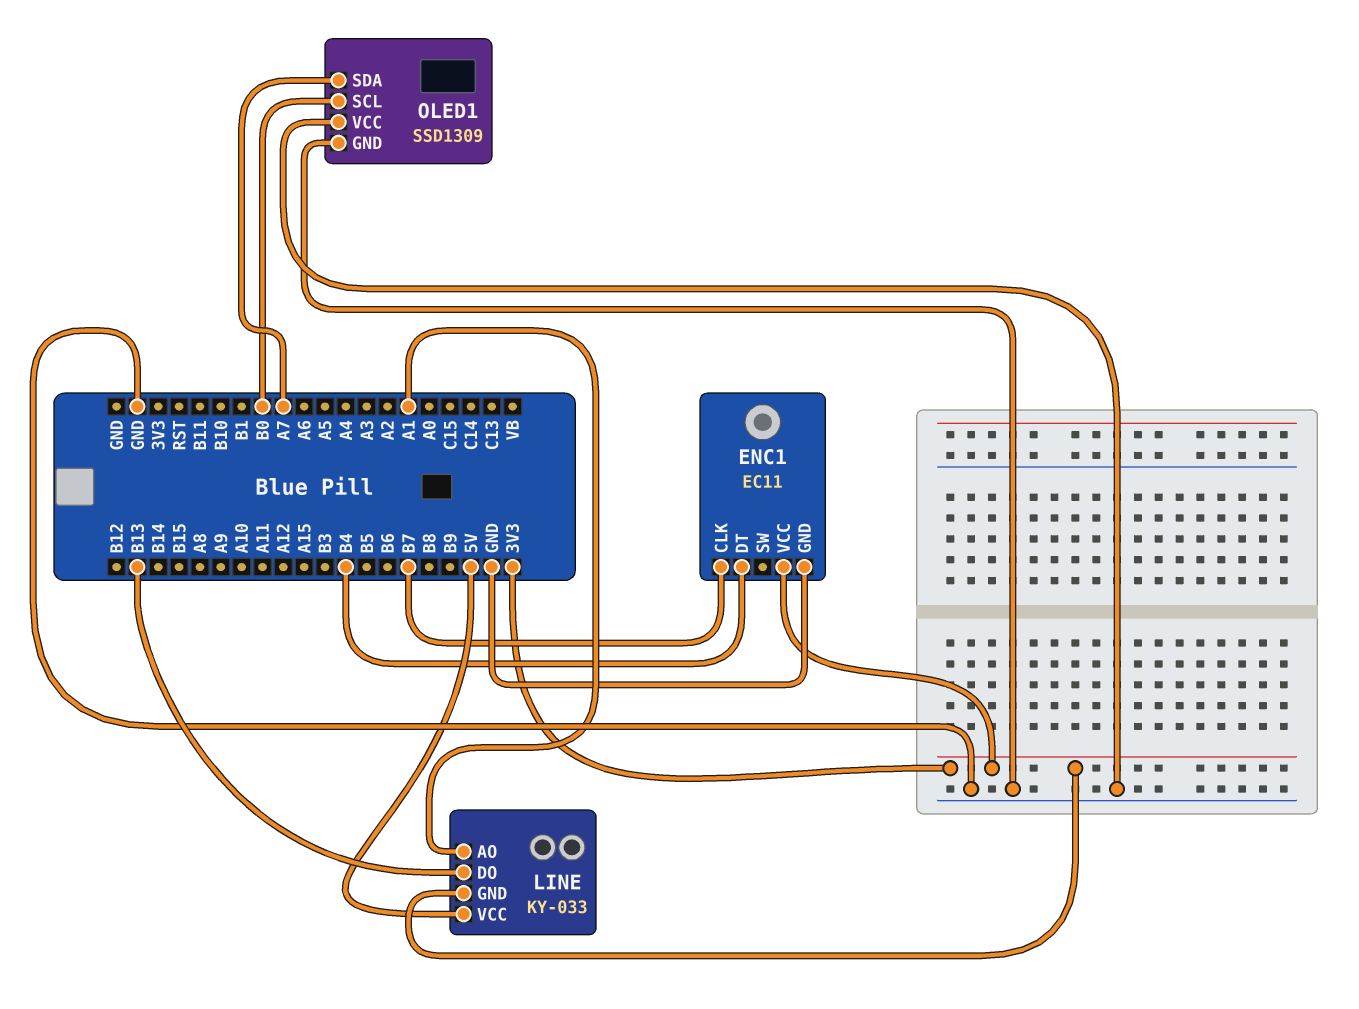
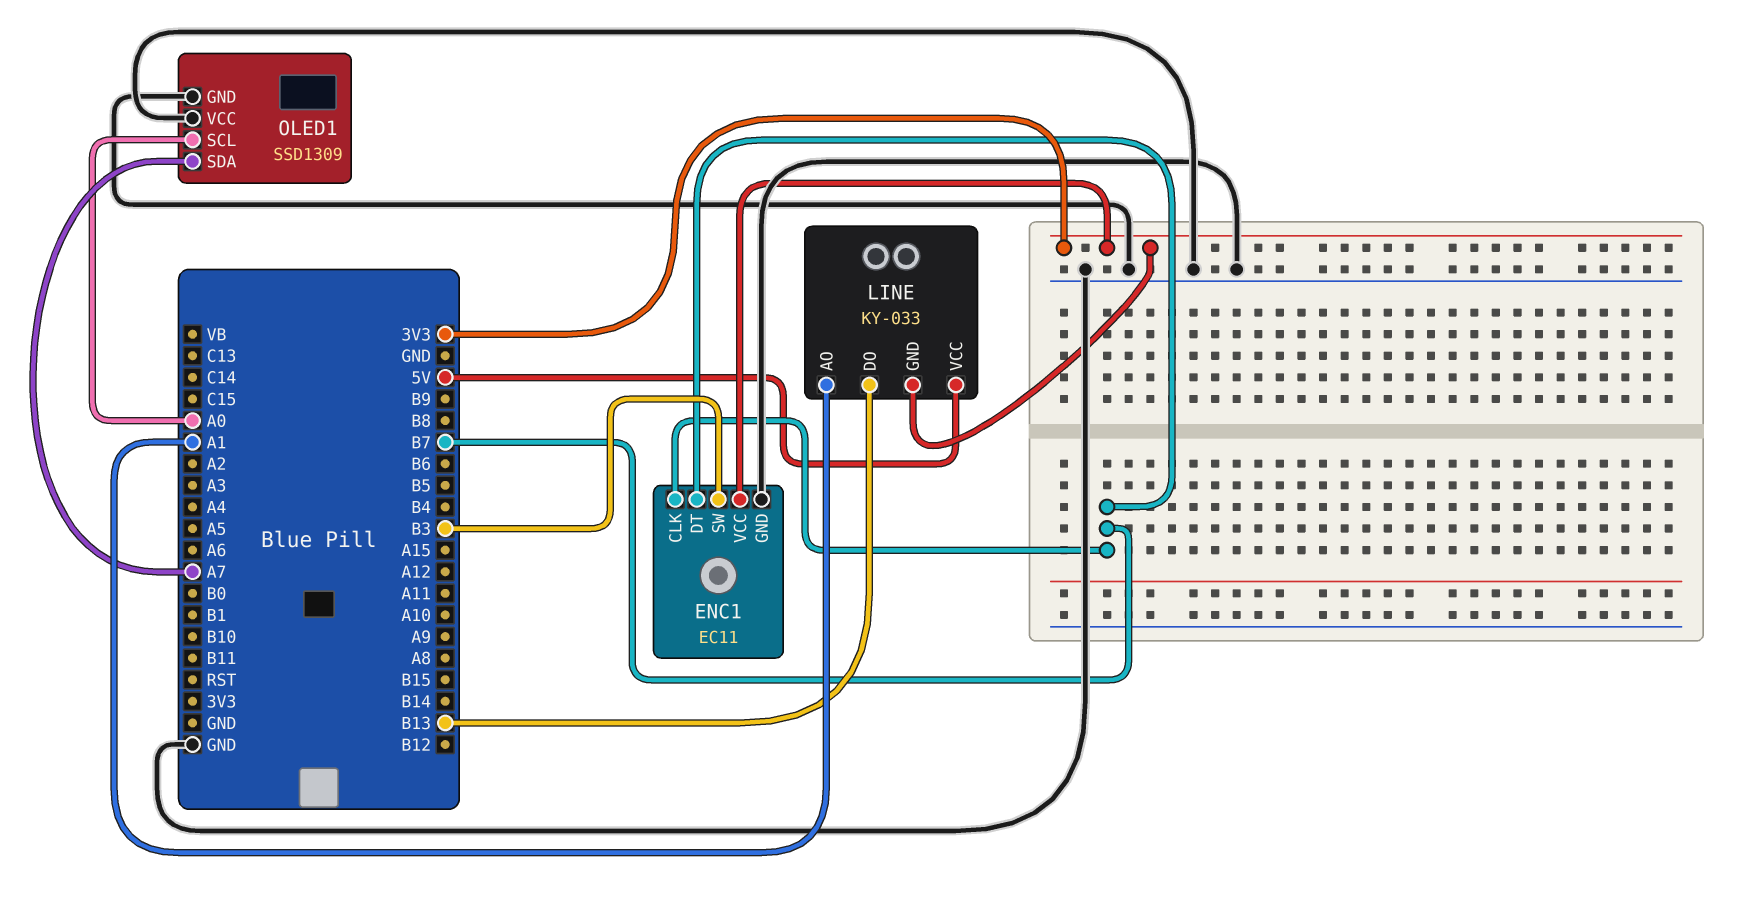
ENC1 pin DT: B4 -> B7
ENC1 pin SW: none -> B3
OLED1 pin SCL: B0 -> A0

